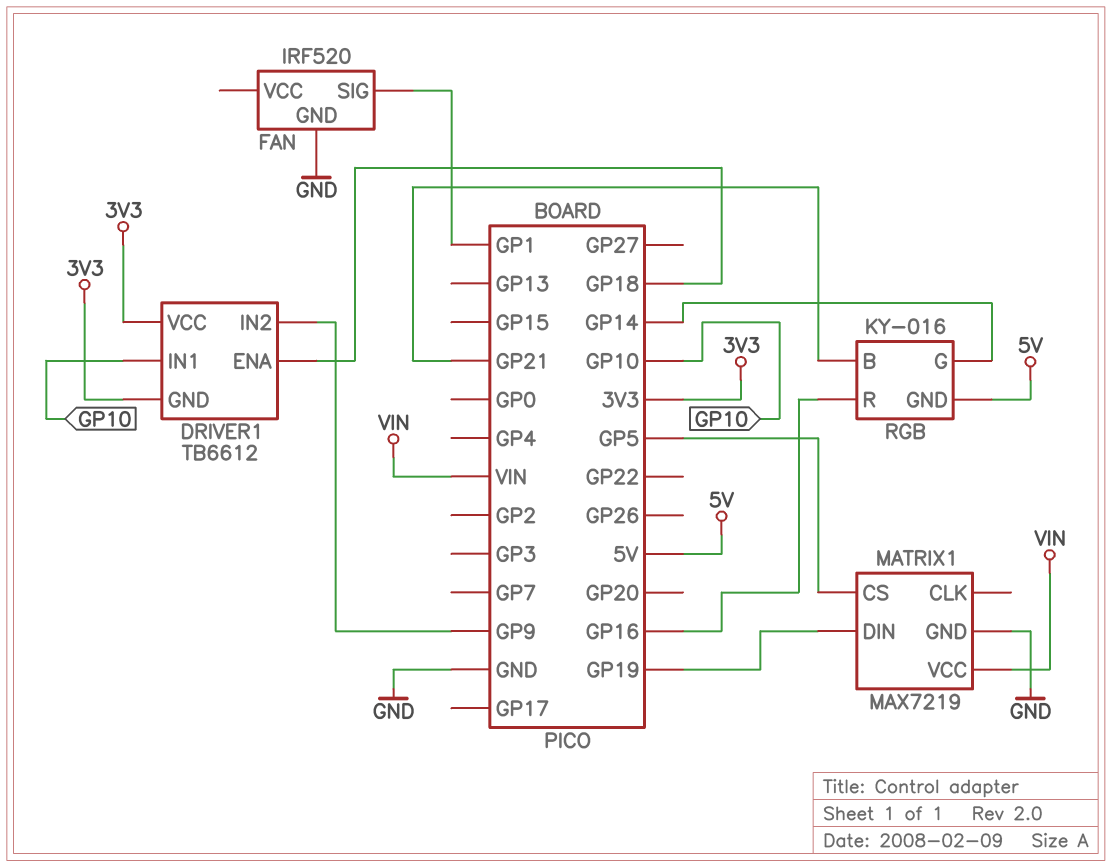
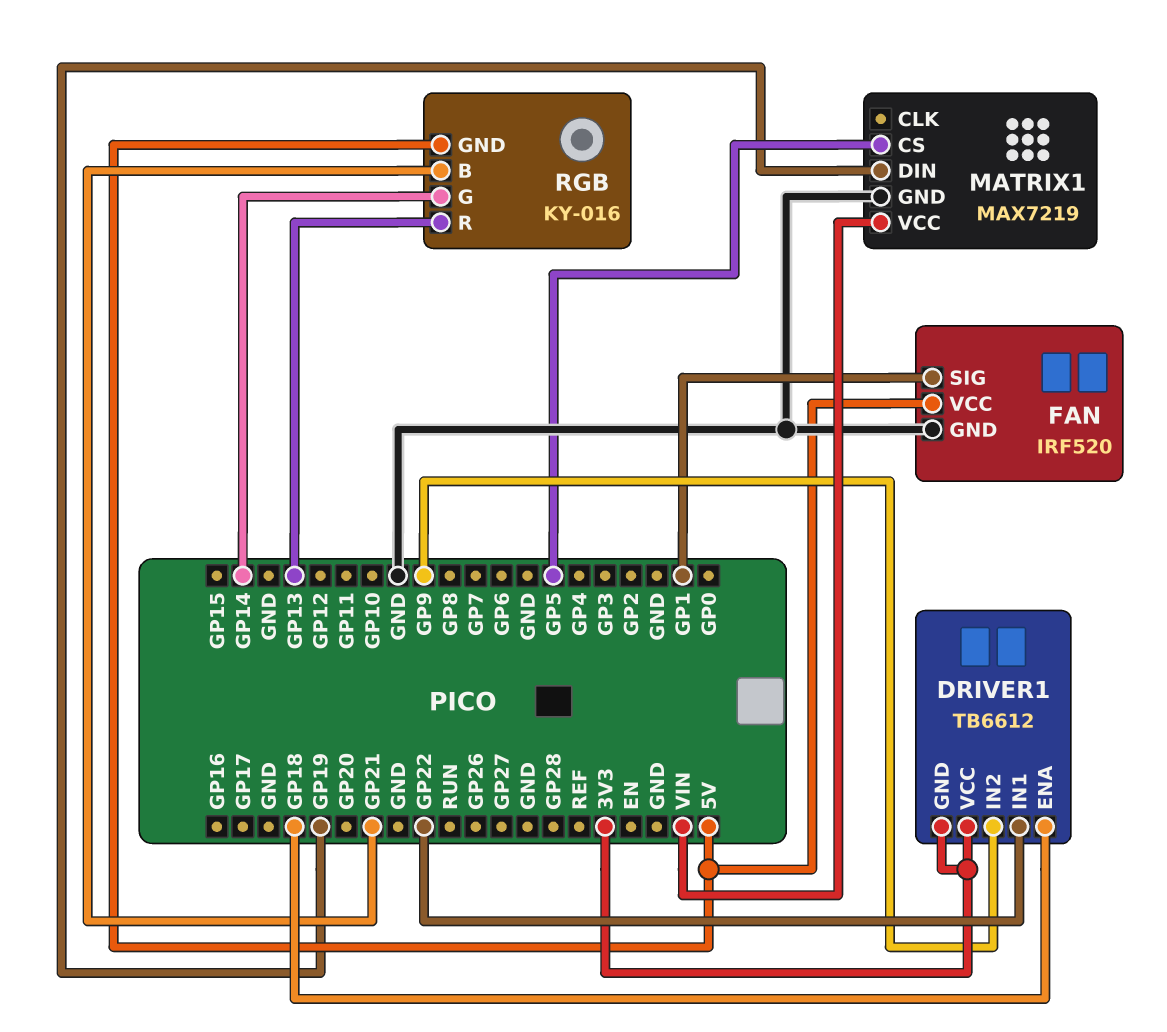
DRIVER1 pin IN1: GP10 -> GP22
FAN pin VCC: none -> 5V
RGB pin R: GP16 -> GP13

